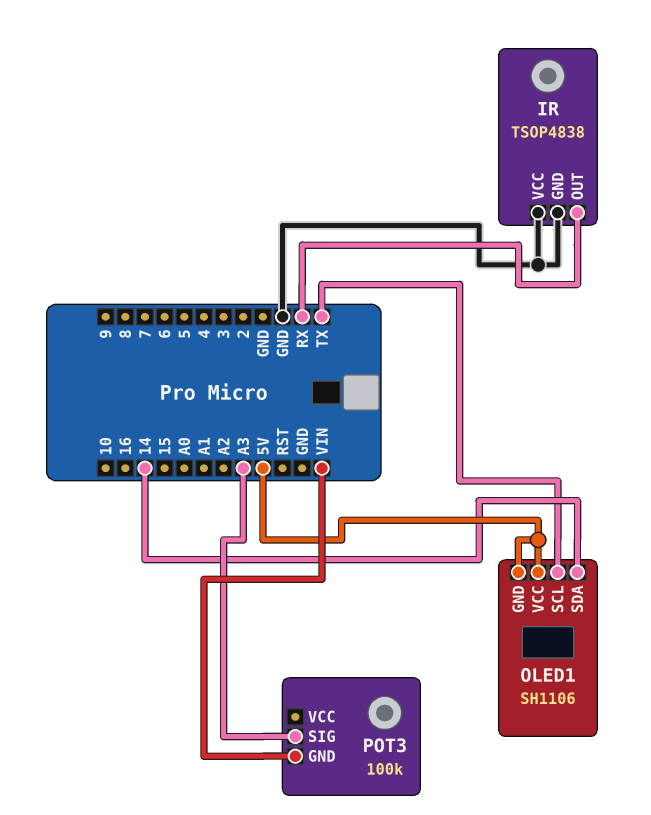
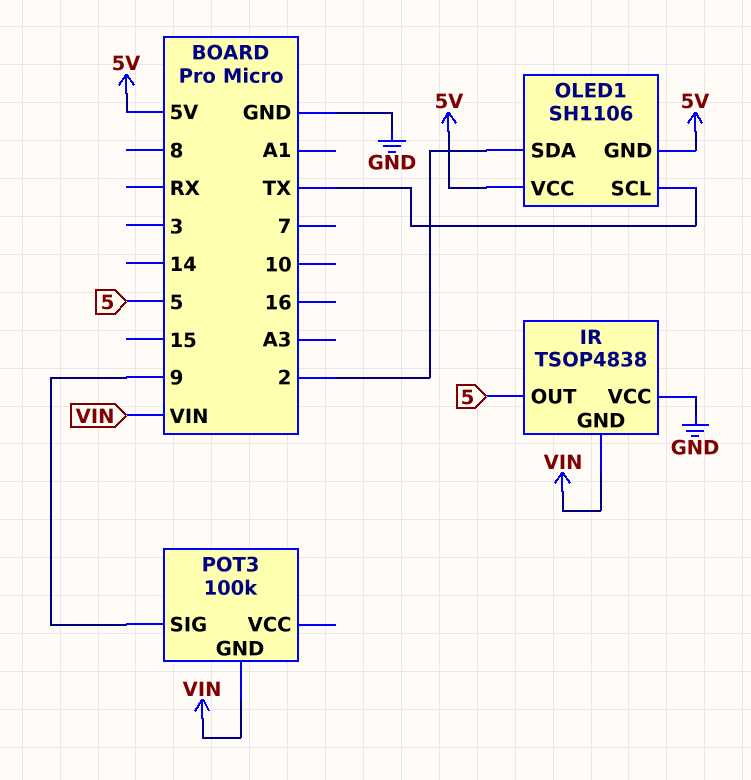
IR pin GND: GND -> VIN
IR pin OUT: RX -> 5
OLED1 pin SDA: 14 -> 2
POT3 pin SIG: A3 -> 9

